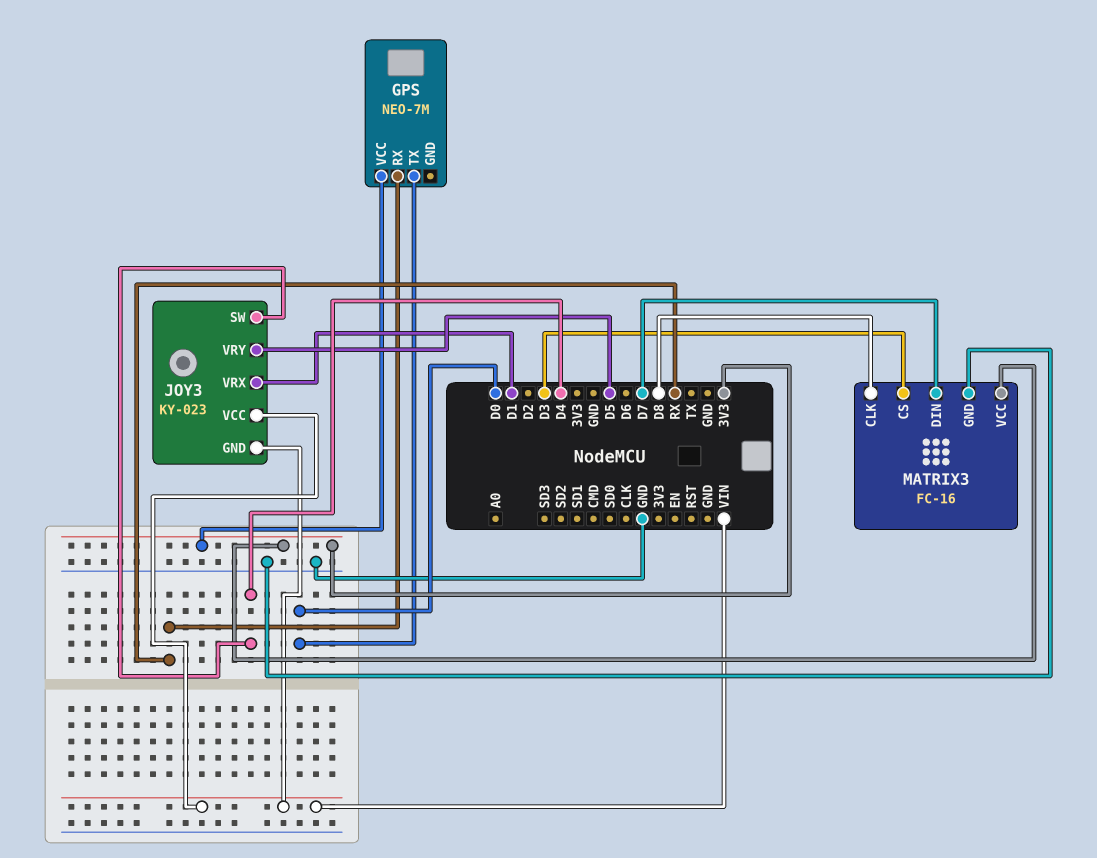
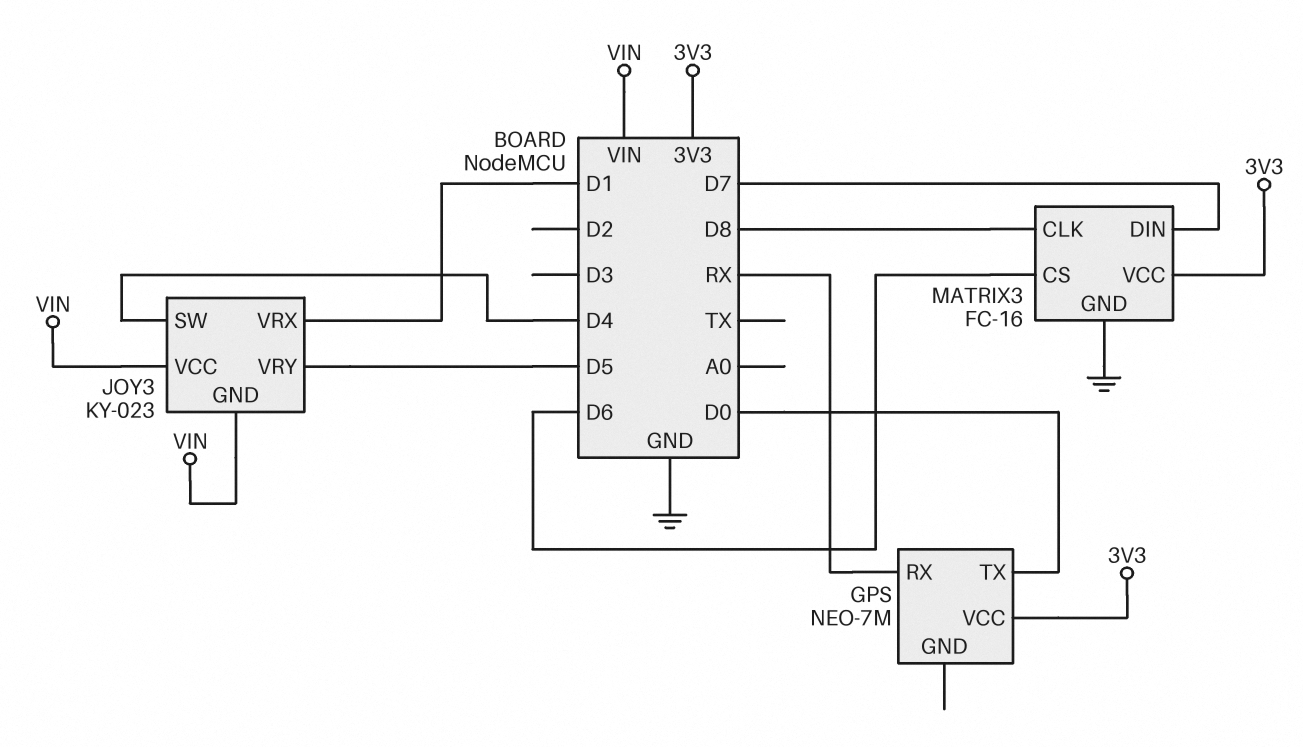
MATRIX3 pin CS: D3 -> D6

